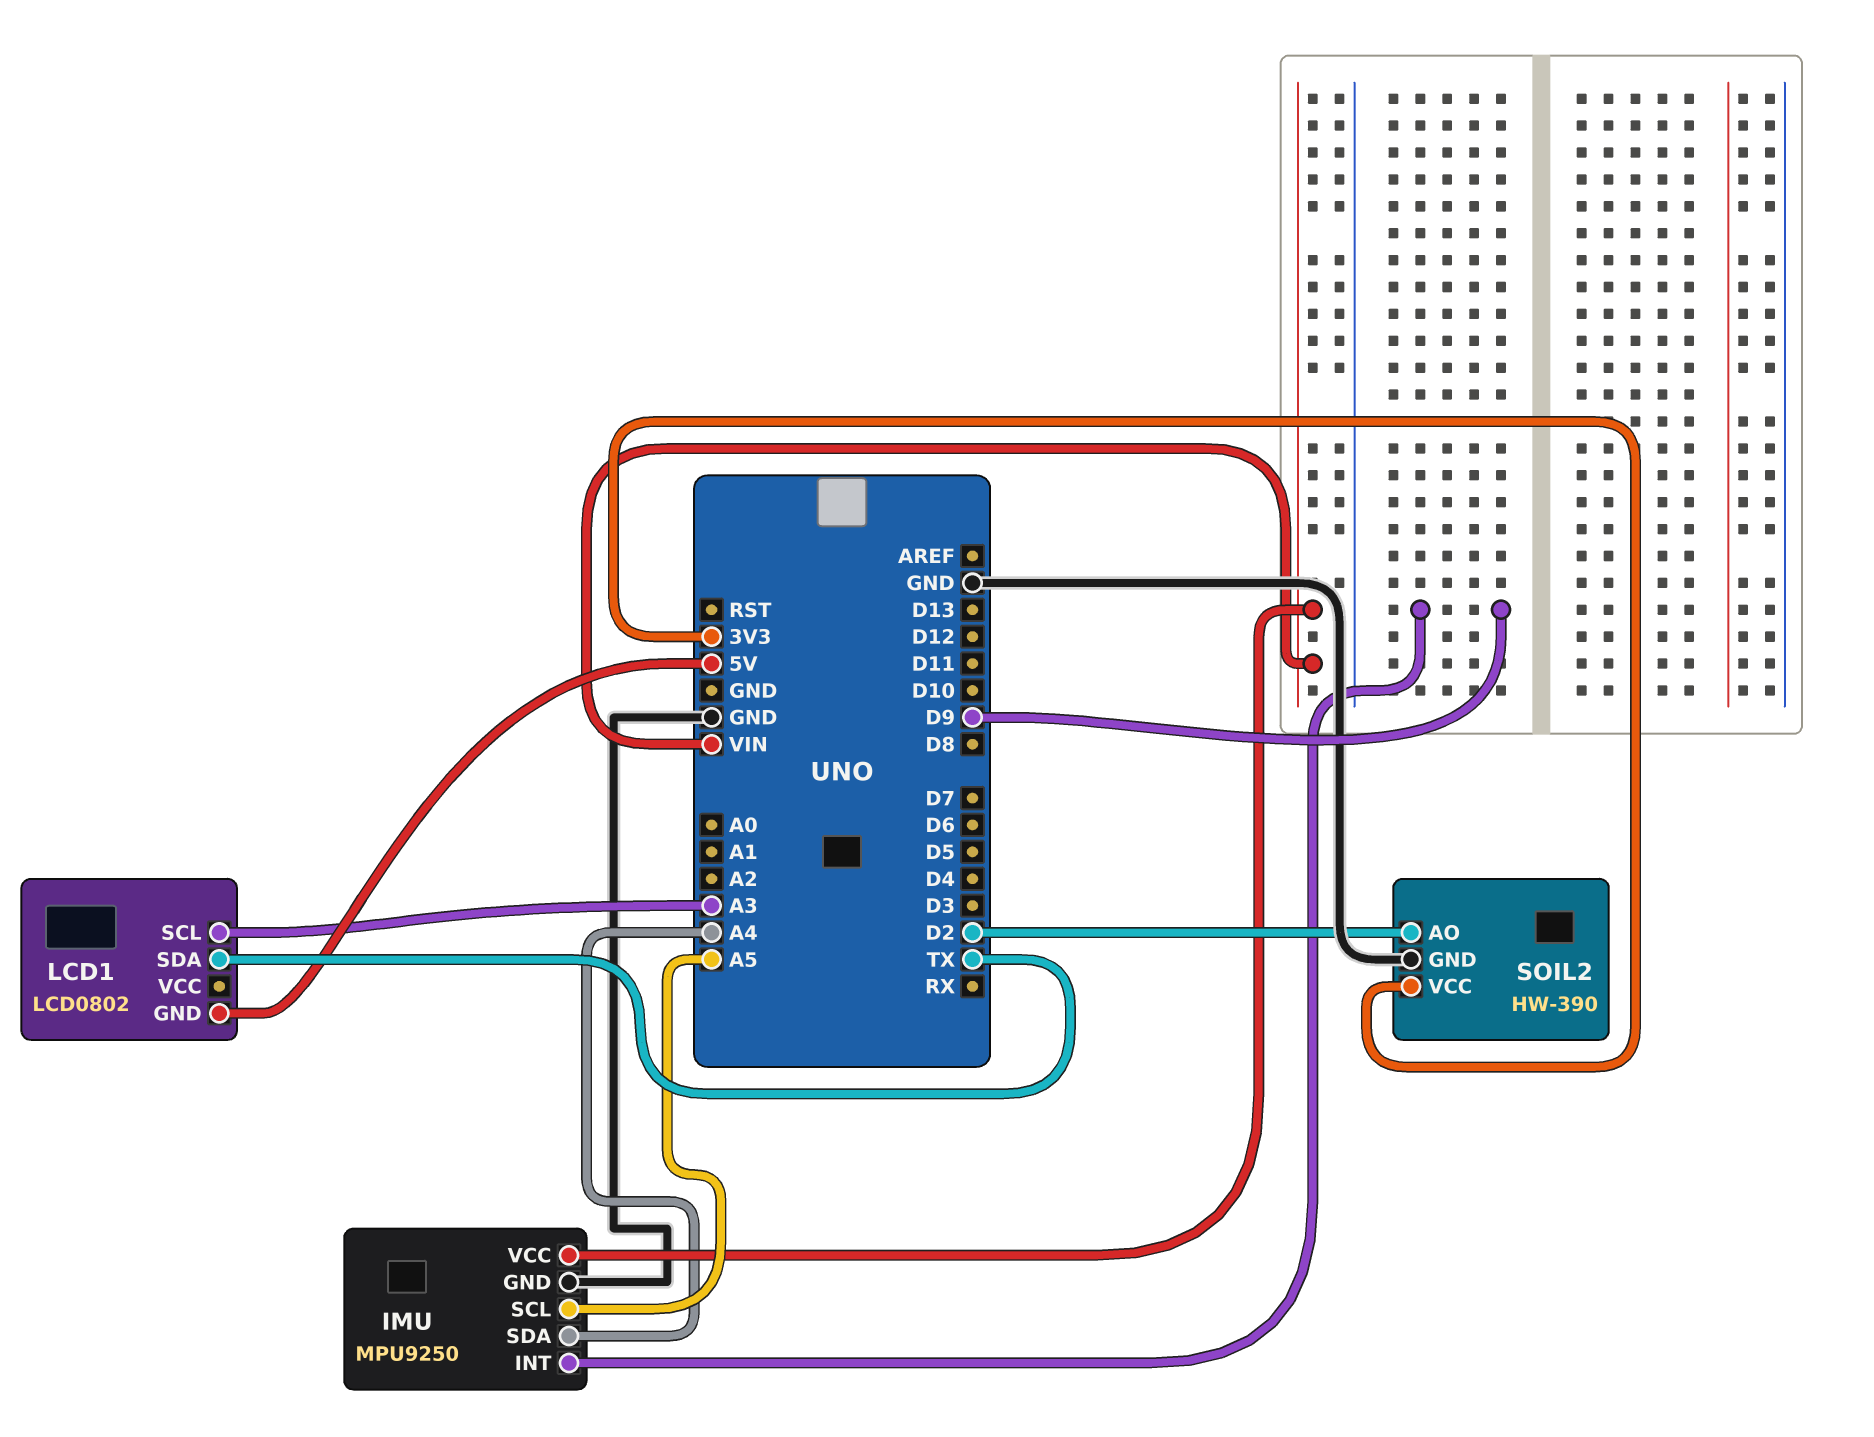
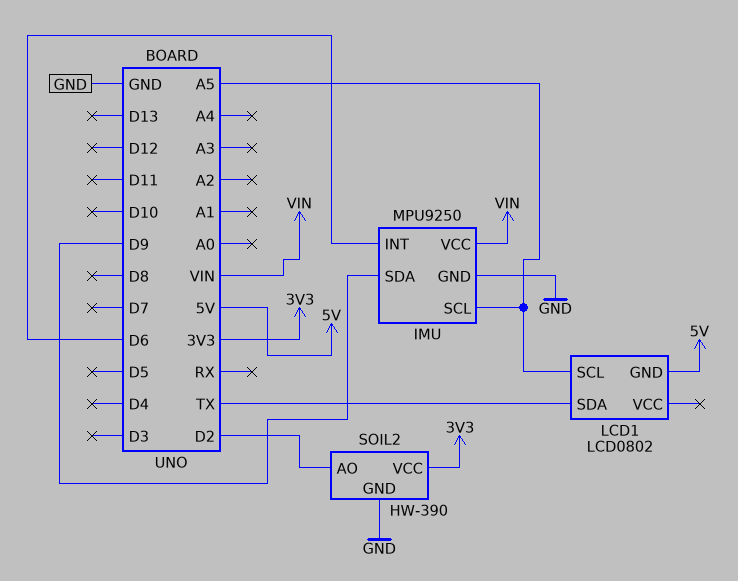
IMU pin INT: D9 -> D6
IMU pin SDA: A4 -> D9
LCD1 pin SCL: A3 -> A5

